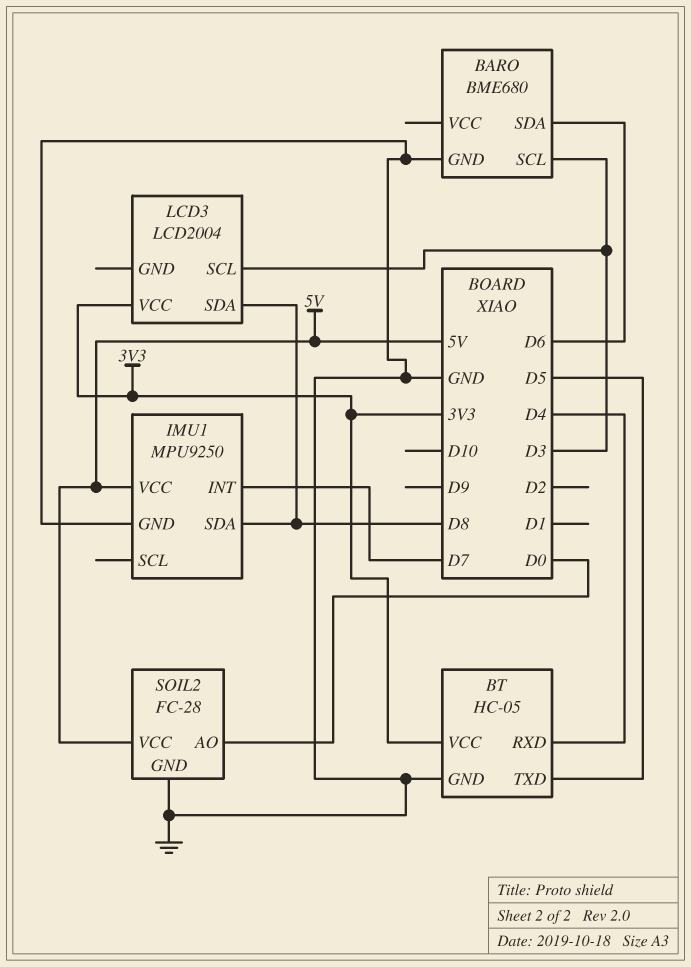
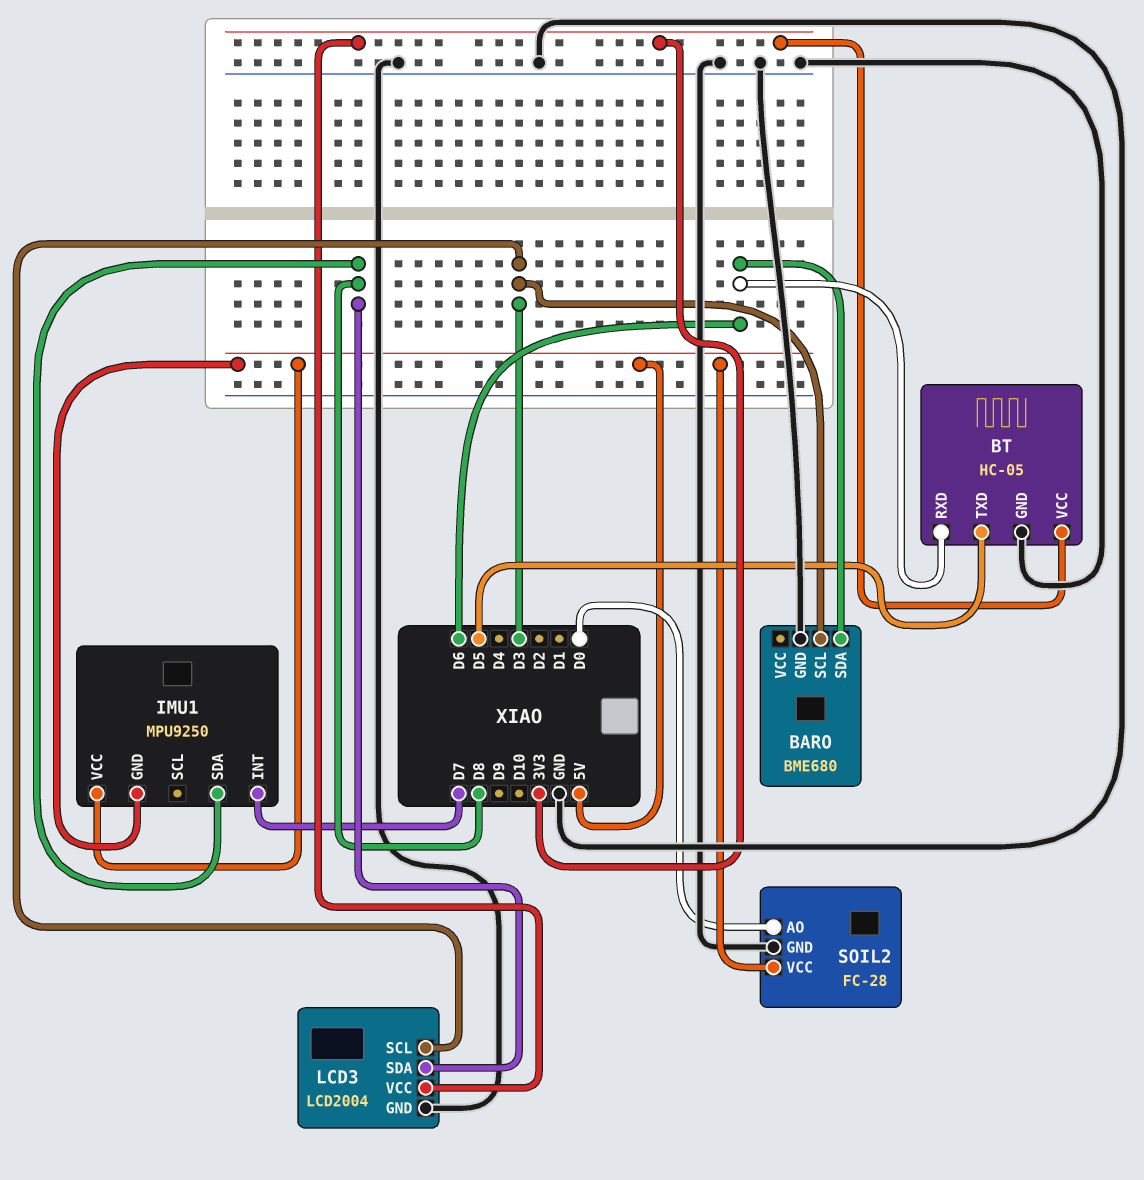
BT pin RXD: D4 -> D6
IMU1 pin GND: GND -> 5V
LCD3 pin GND: none -> GND

